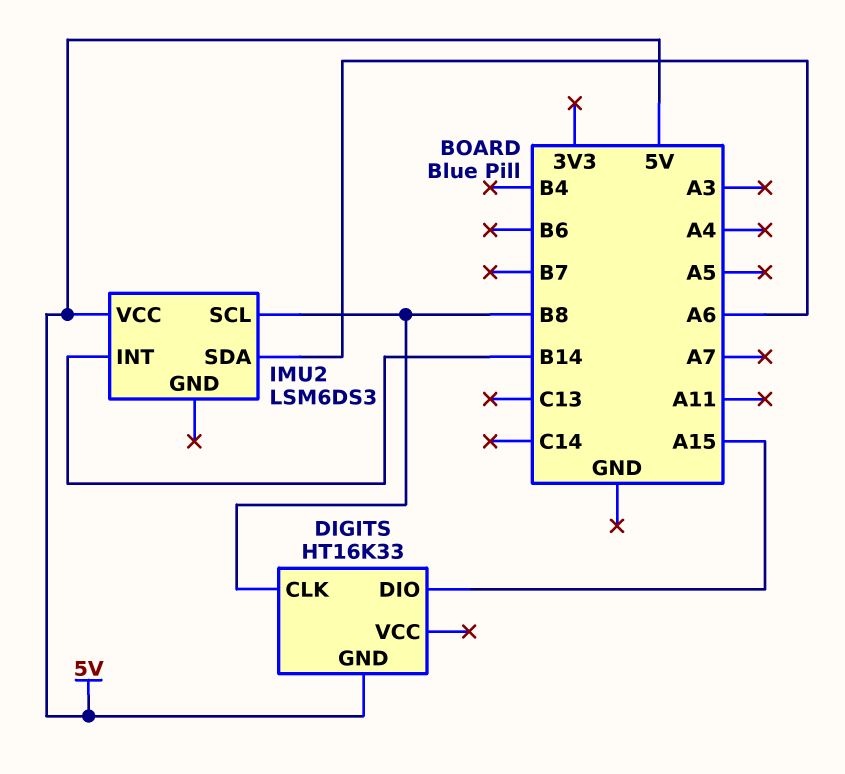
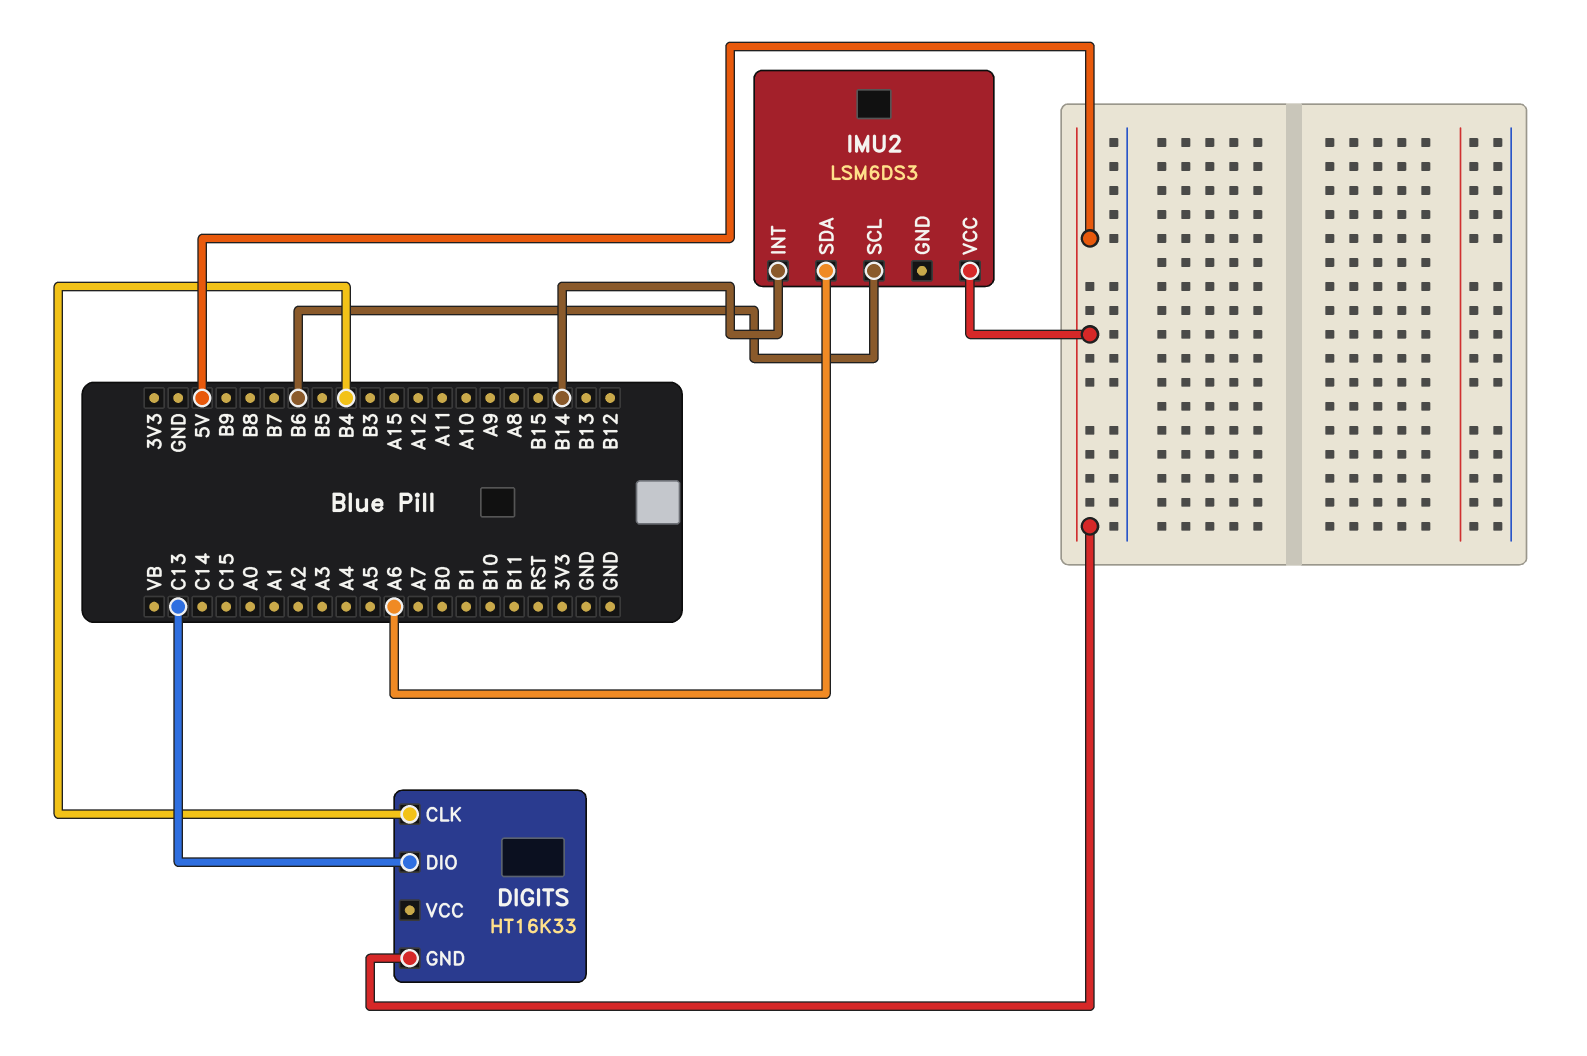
DIGITS pin CLK: B8 -> B4
DIGITS pin DIO: A15 -> C13
IMU2 pin SCL: B8 -> B6

